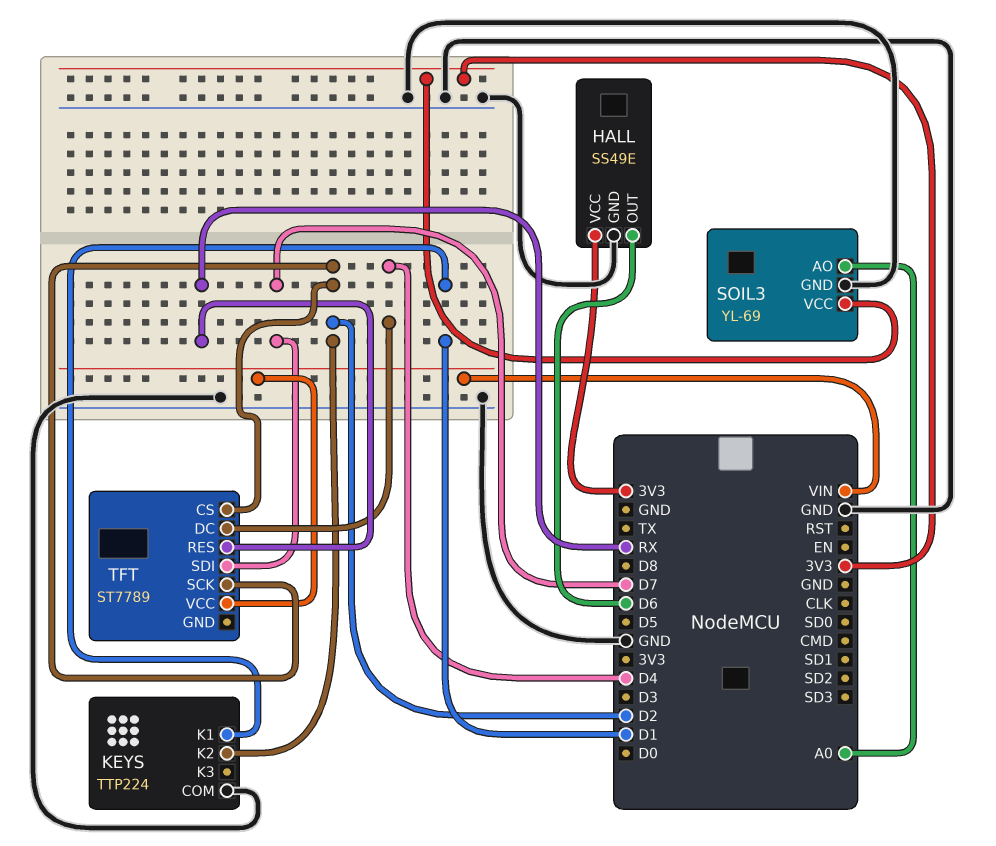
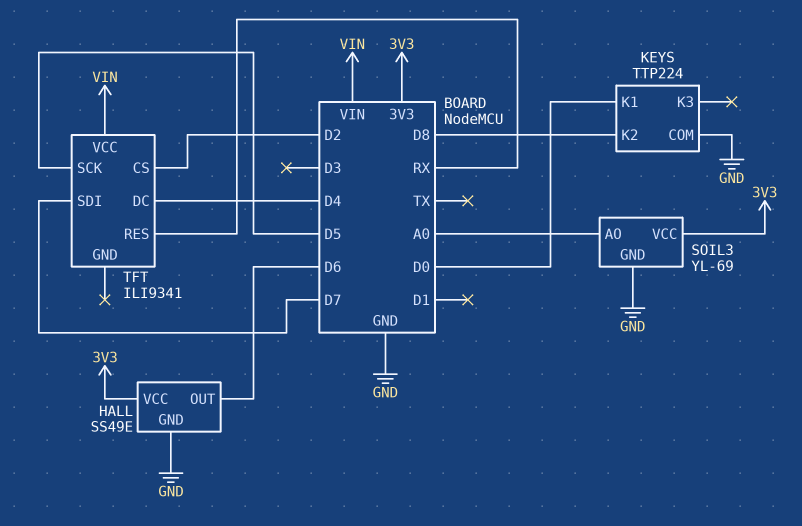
KEYS pin K1: D1 -> D0
KEYS pin K2: D2 -> D8
TFT: ST7789 -> ILI9341
TFT pin SCK: D2 -> D5

